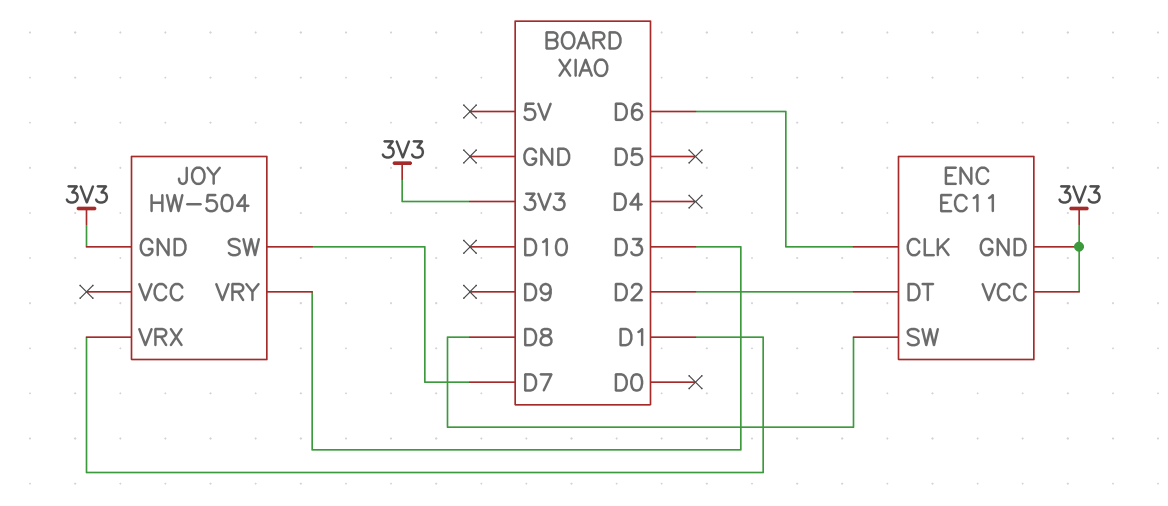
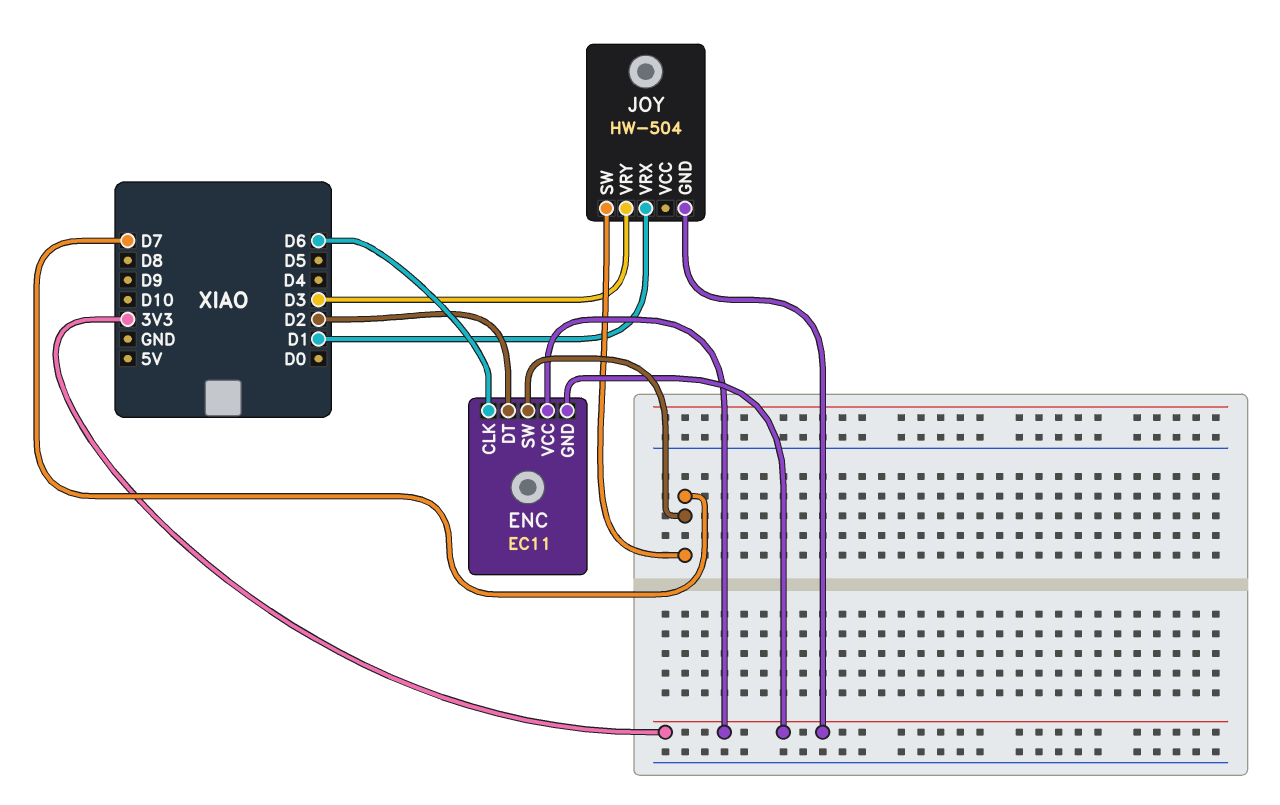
ENC pin SW: D8 -> D7

